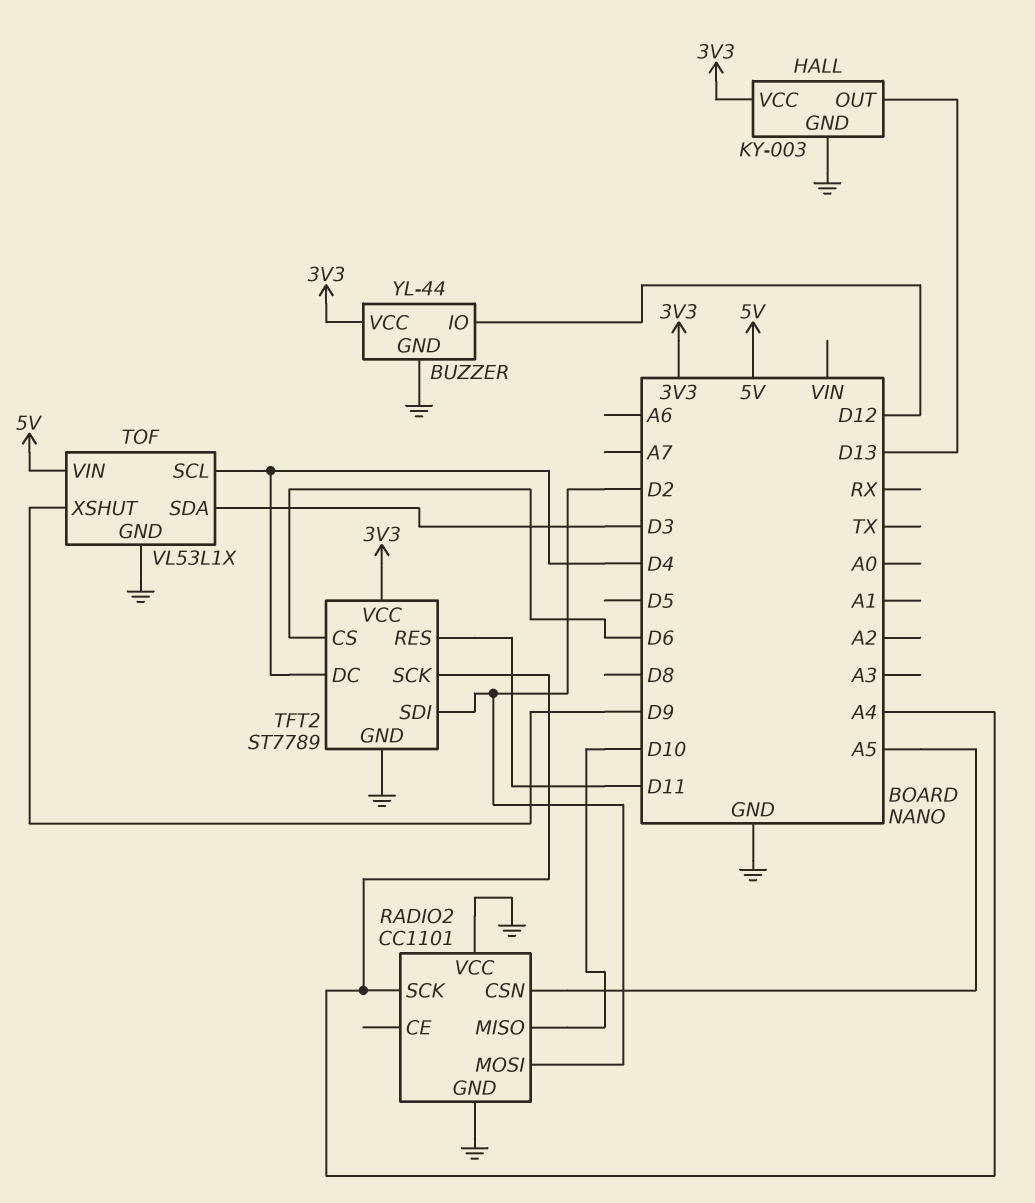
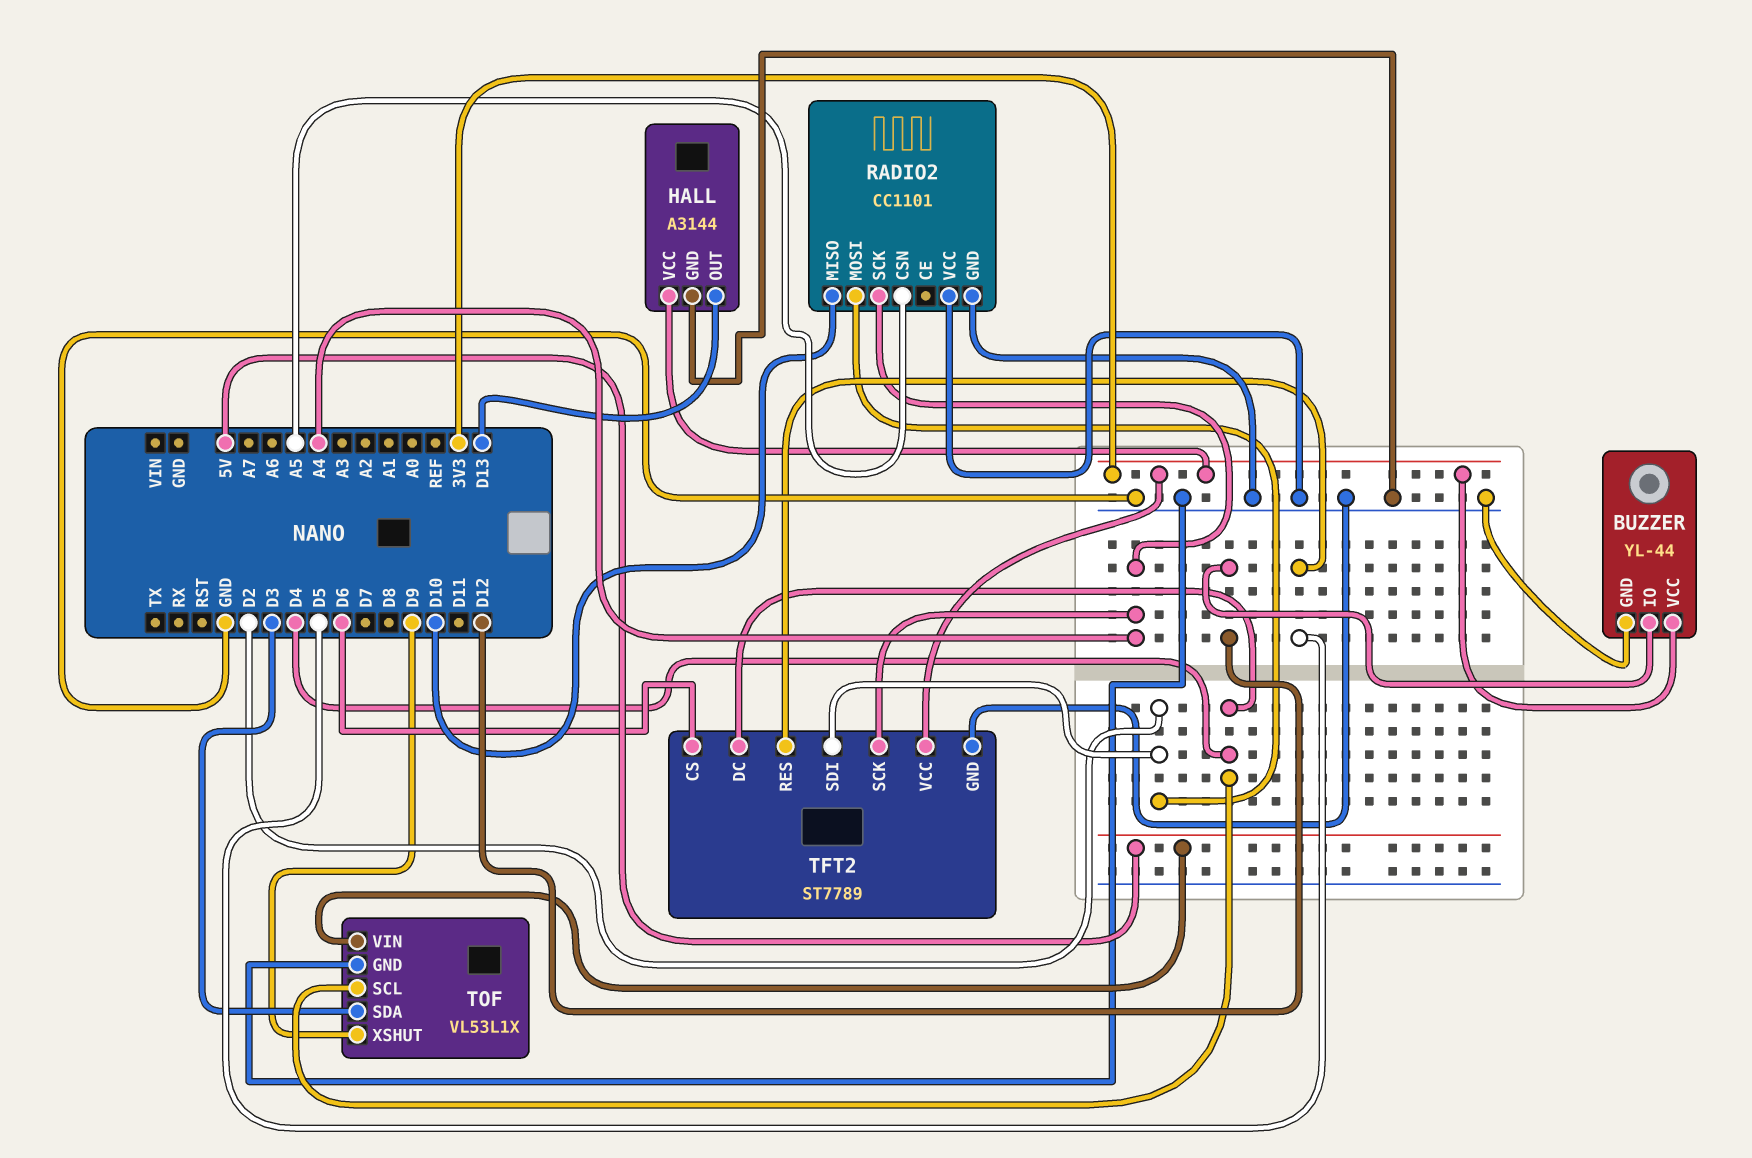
HALL: KY-003 -> A3144
TFT2 pin RES: D11 -> D5

